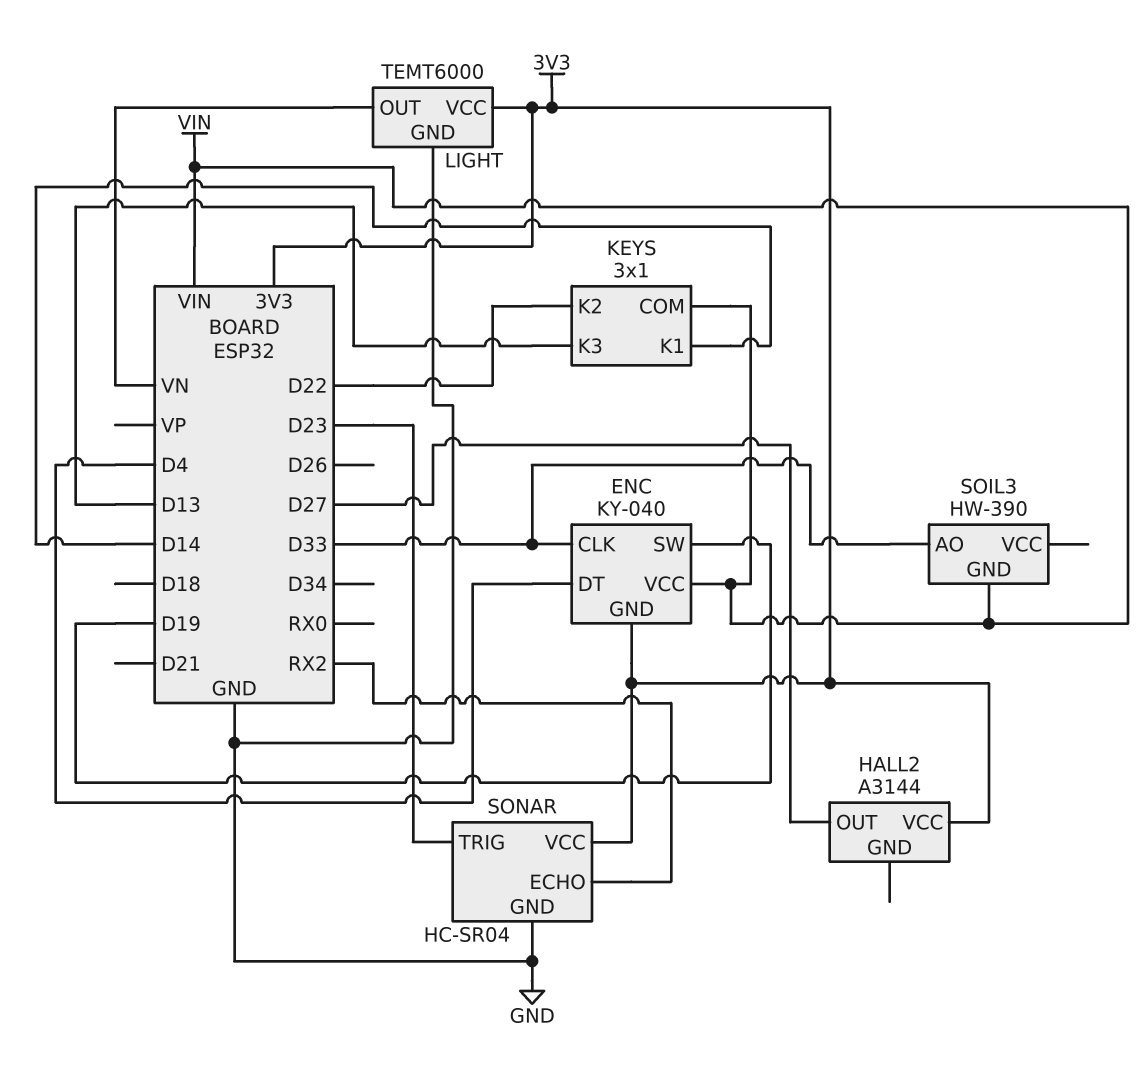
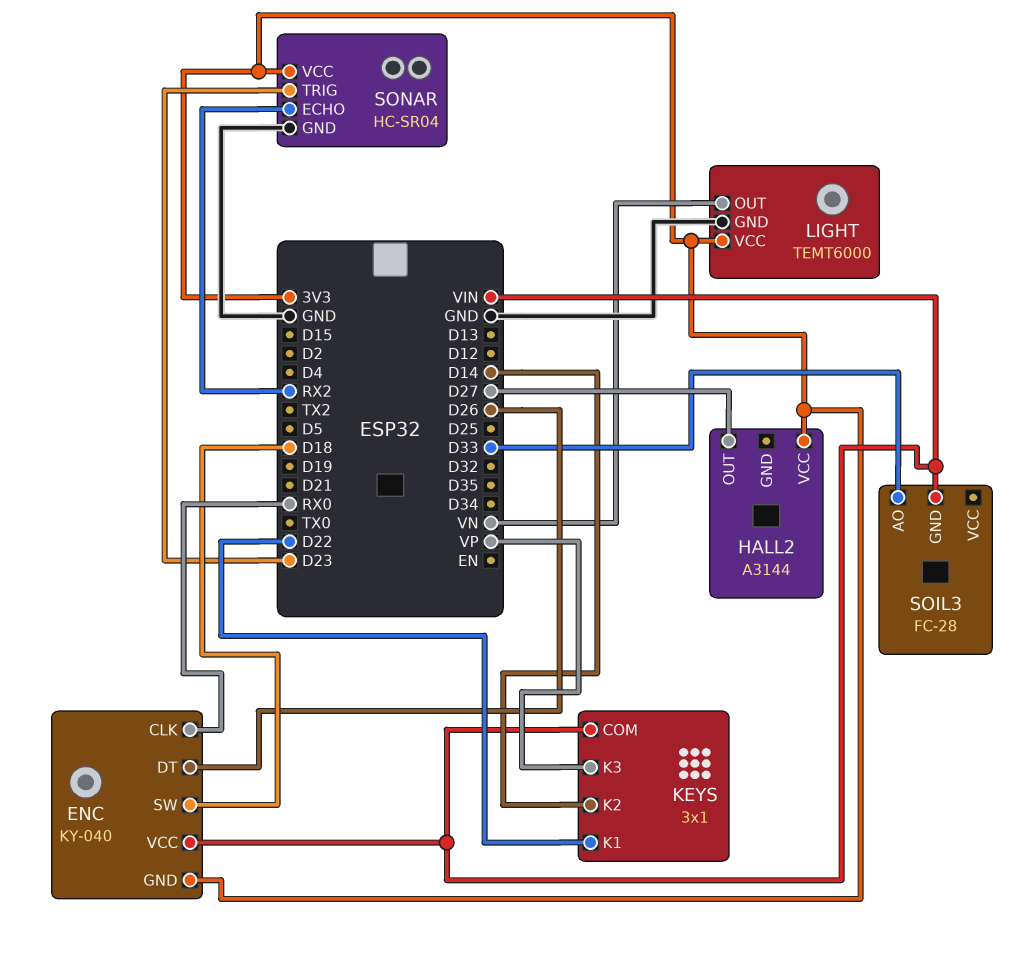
ENC pin CLK: D33 -> RX0
ENC pin DT: D4 -> D26
ENC pin SW: D19 -> D18
KEYS pin K1: D14 -> D22
KEYS pin K2: D22 -> D14
KEYS pin K3: D13 -> VP
SOIL3: HW-390 -> FC-28

